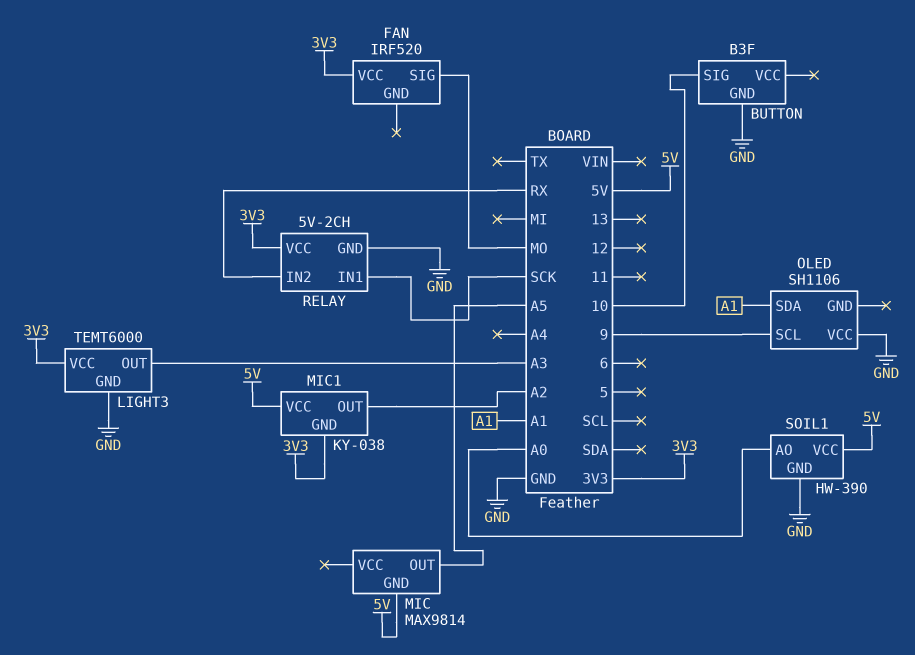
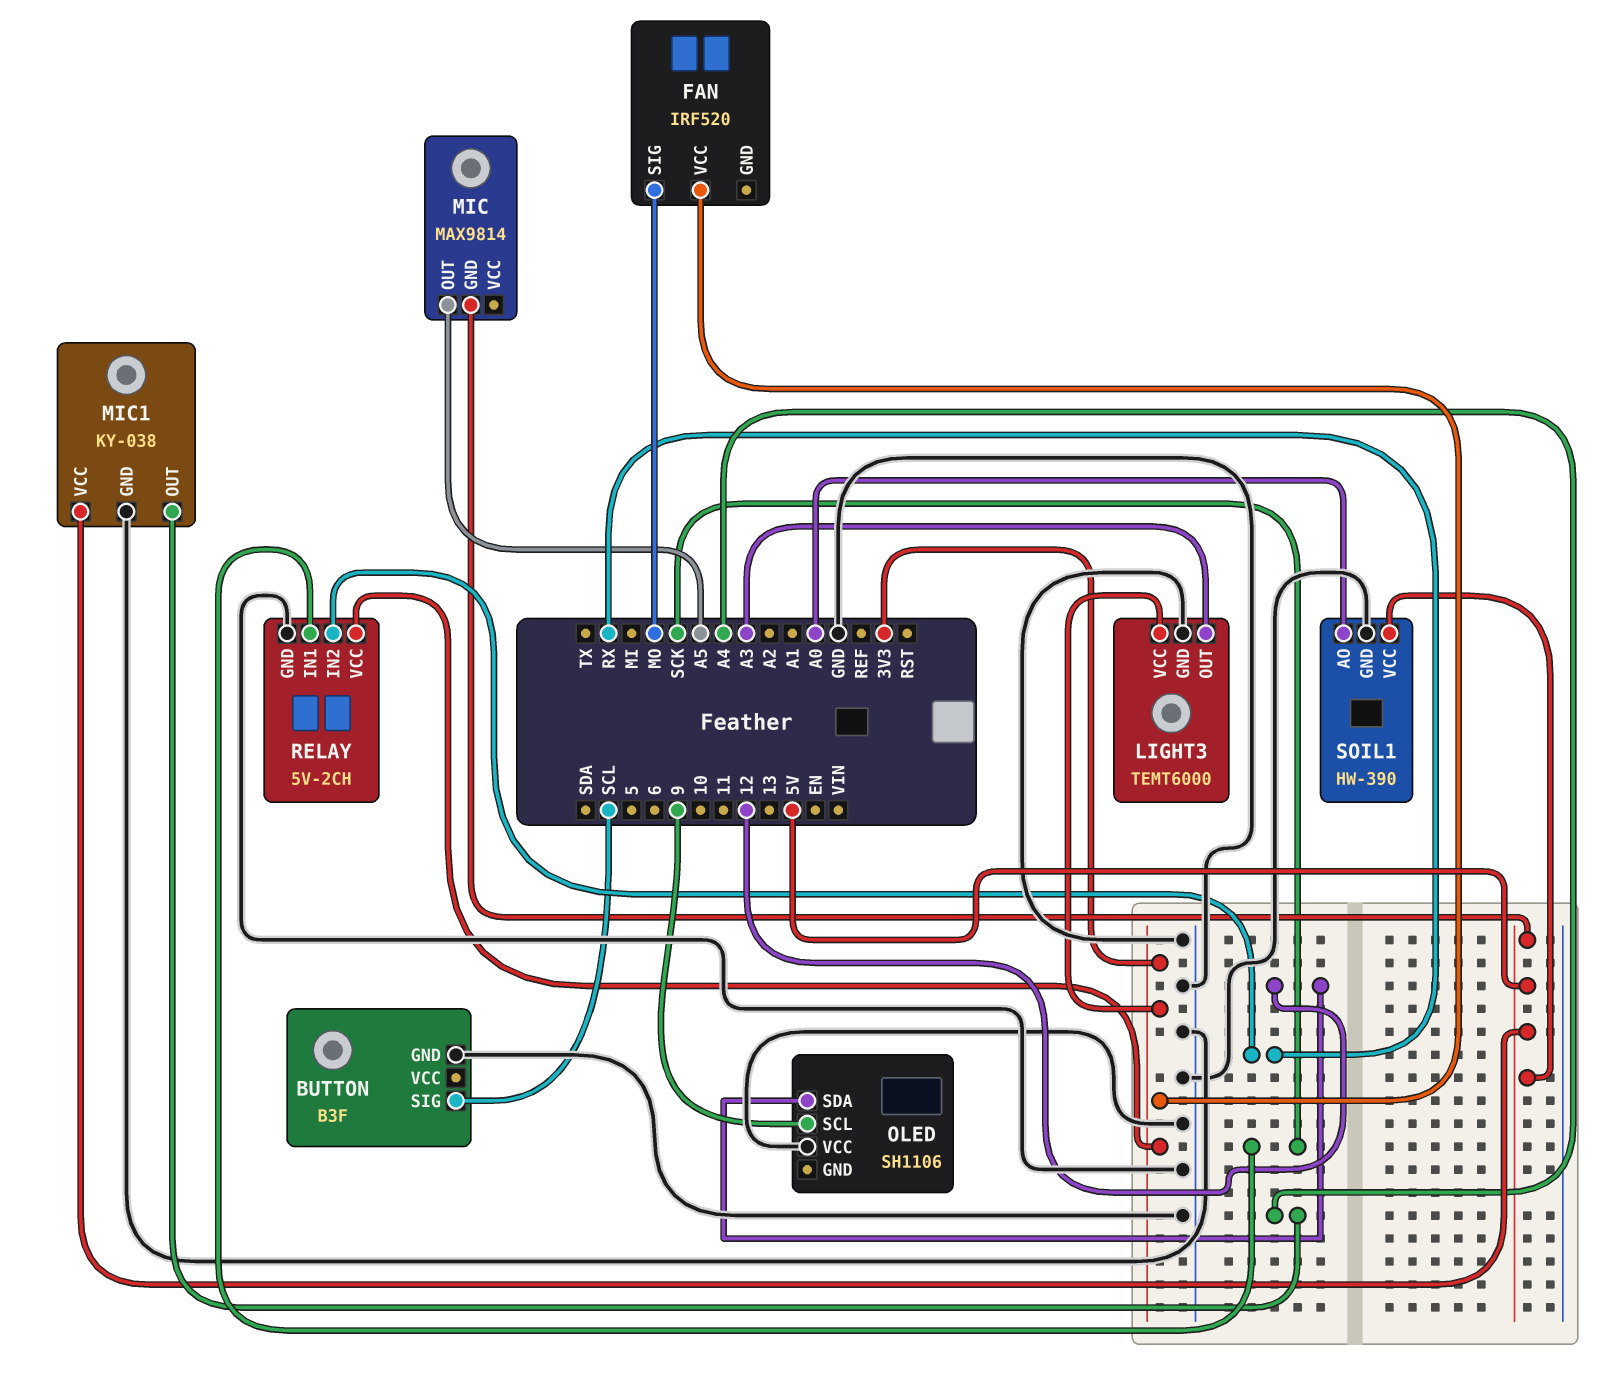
BUTTON pin SIG: 10 -> SCL
MIC1 pin GND: 3V3 -> GND
MIC1 pin OUT: A2 -> A4
OLED pin SDA: A1 -> 12

